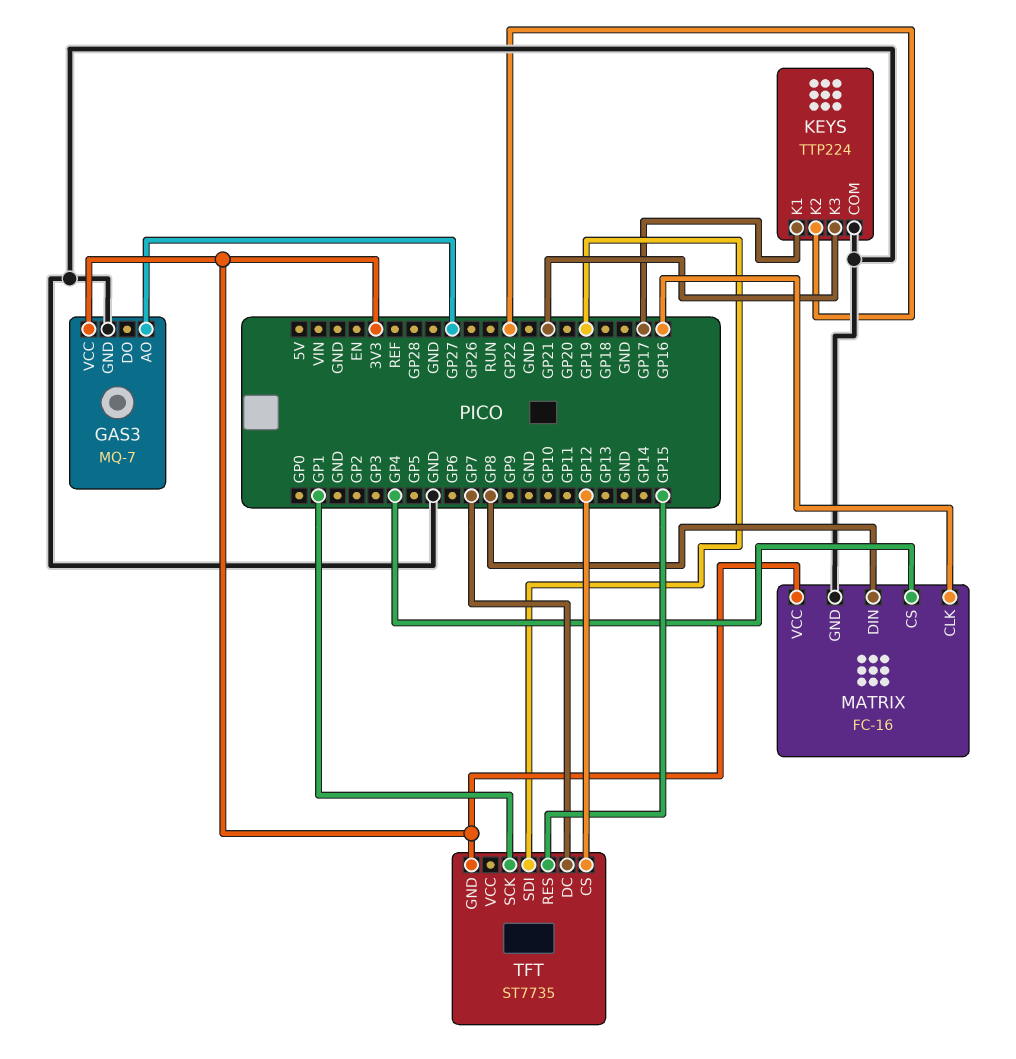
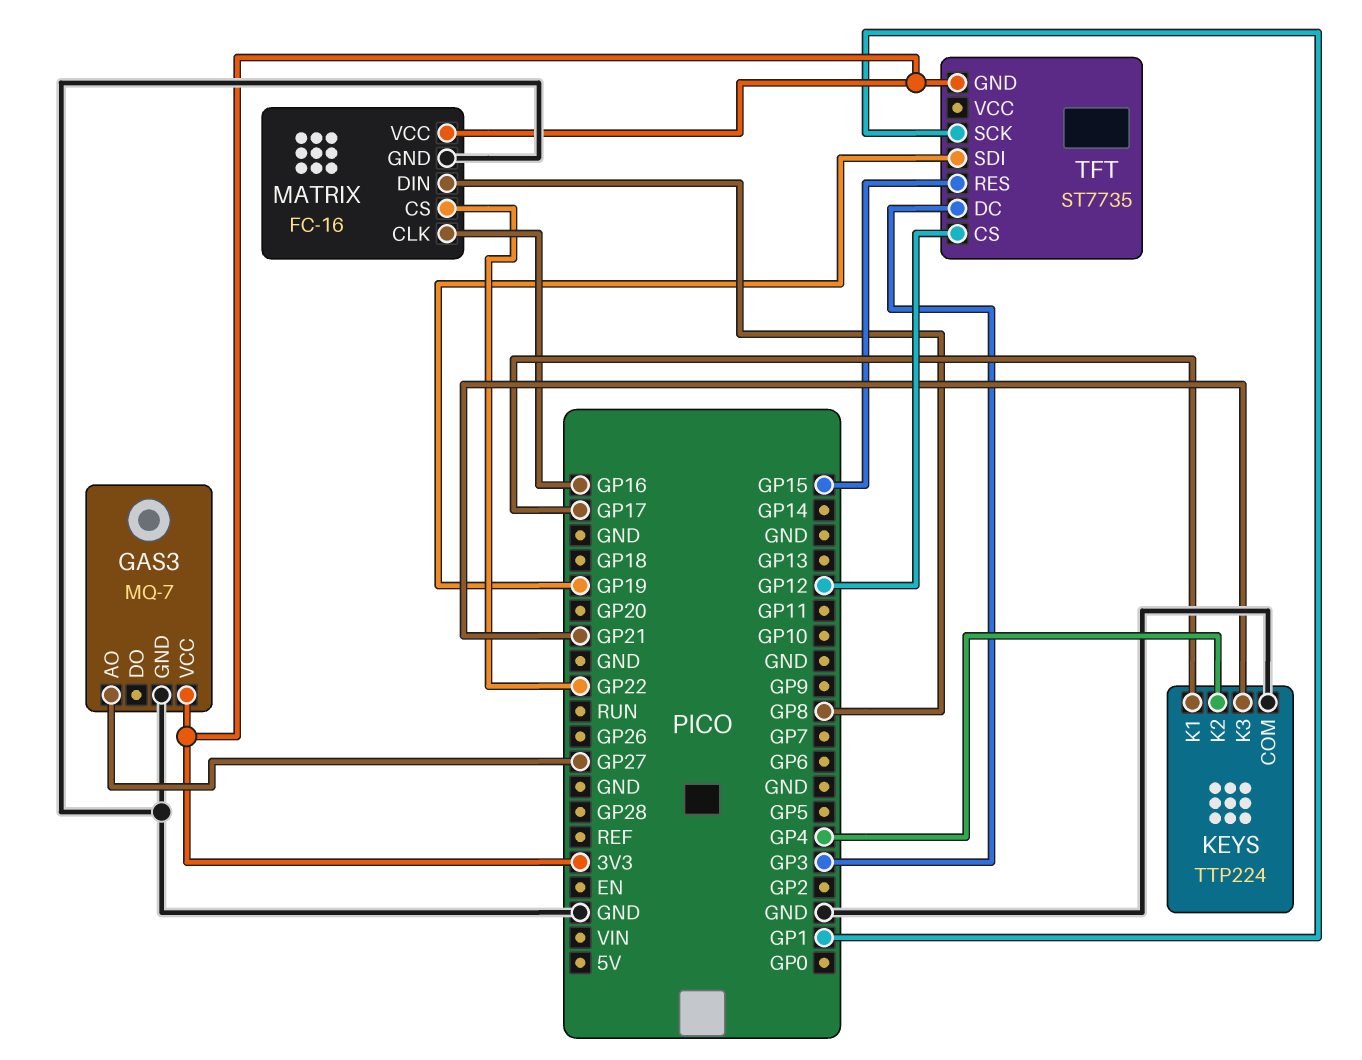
KEYS pin K2: GP22 -> GP4
MATRIX pin CS: GP4 -> GP22
TFT pin DC: GP7 -> GP3

